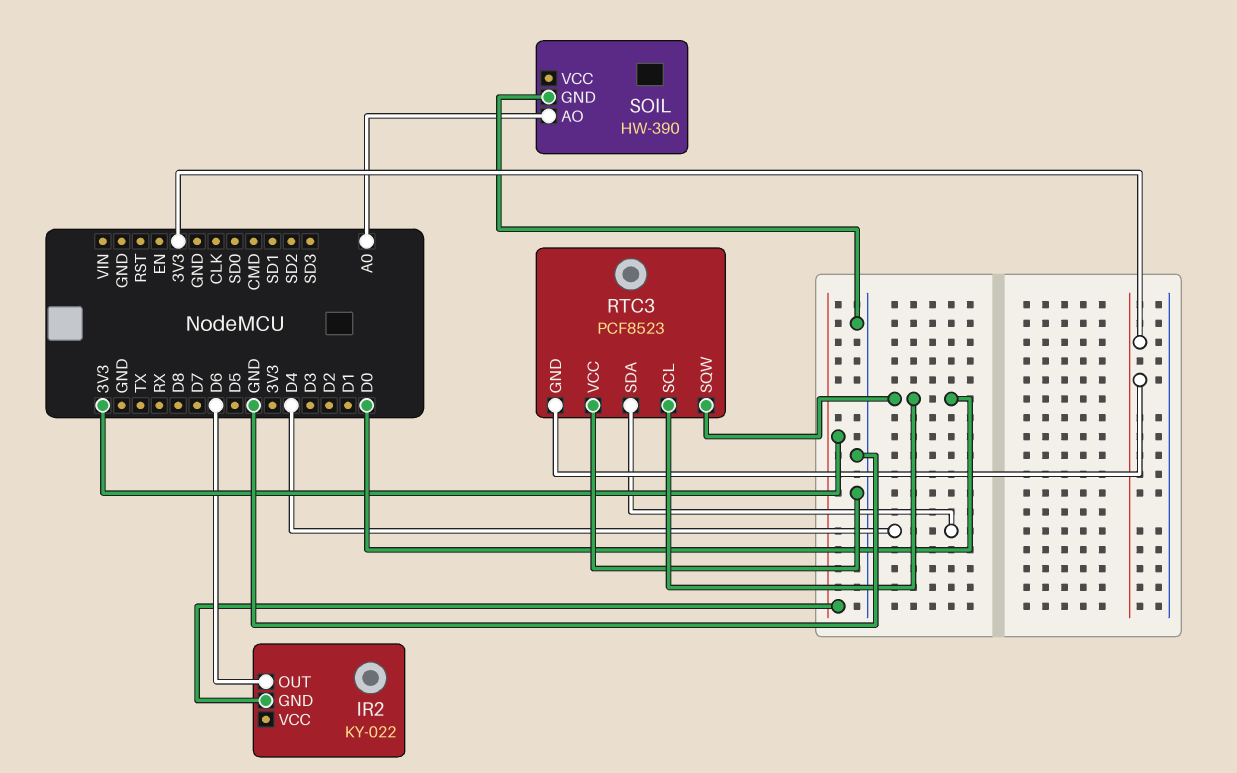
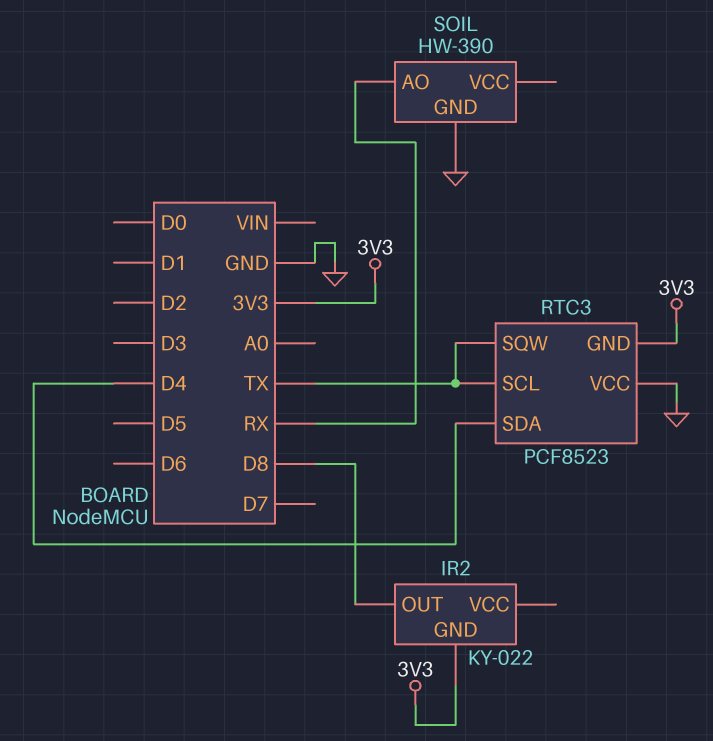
IR2 pin OUT: D6 -> D8
RTC3 pin SCL: D0 -> TX
RTC3 pin SQW: D0 -> TX
SOIL pin AO: A0 -> RX

